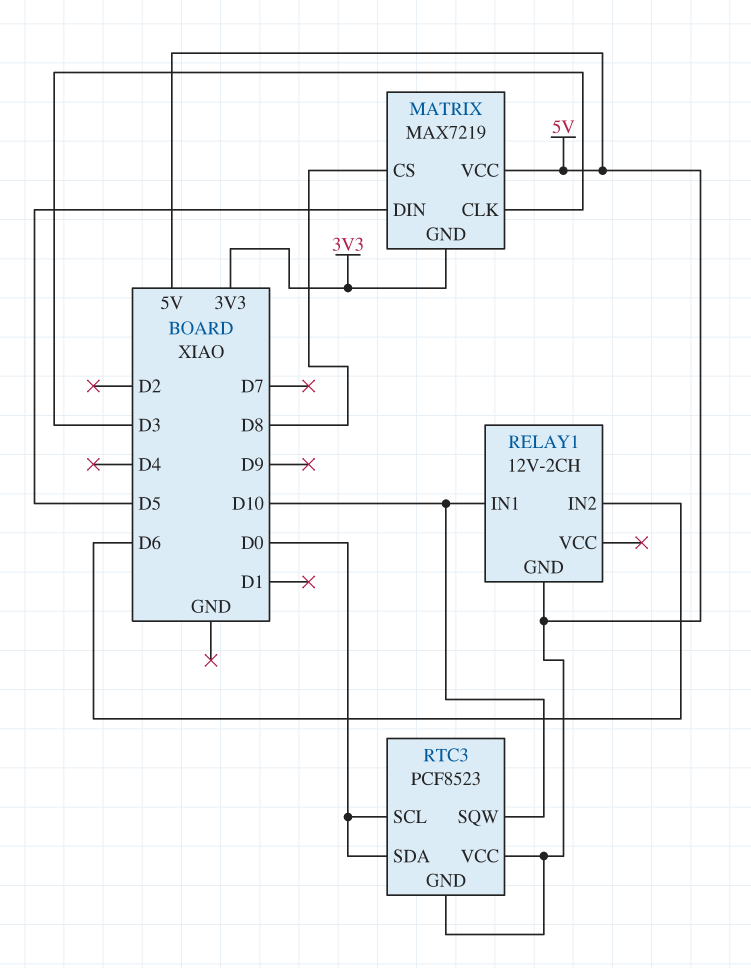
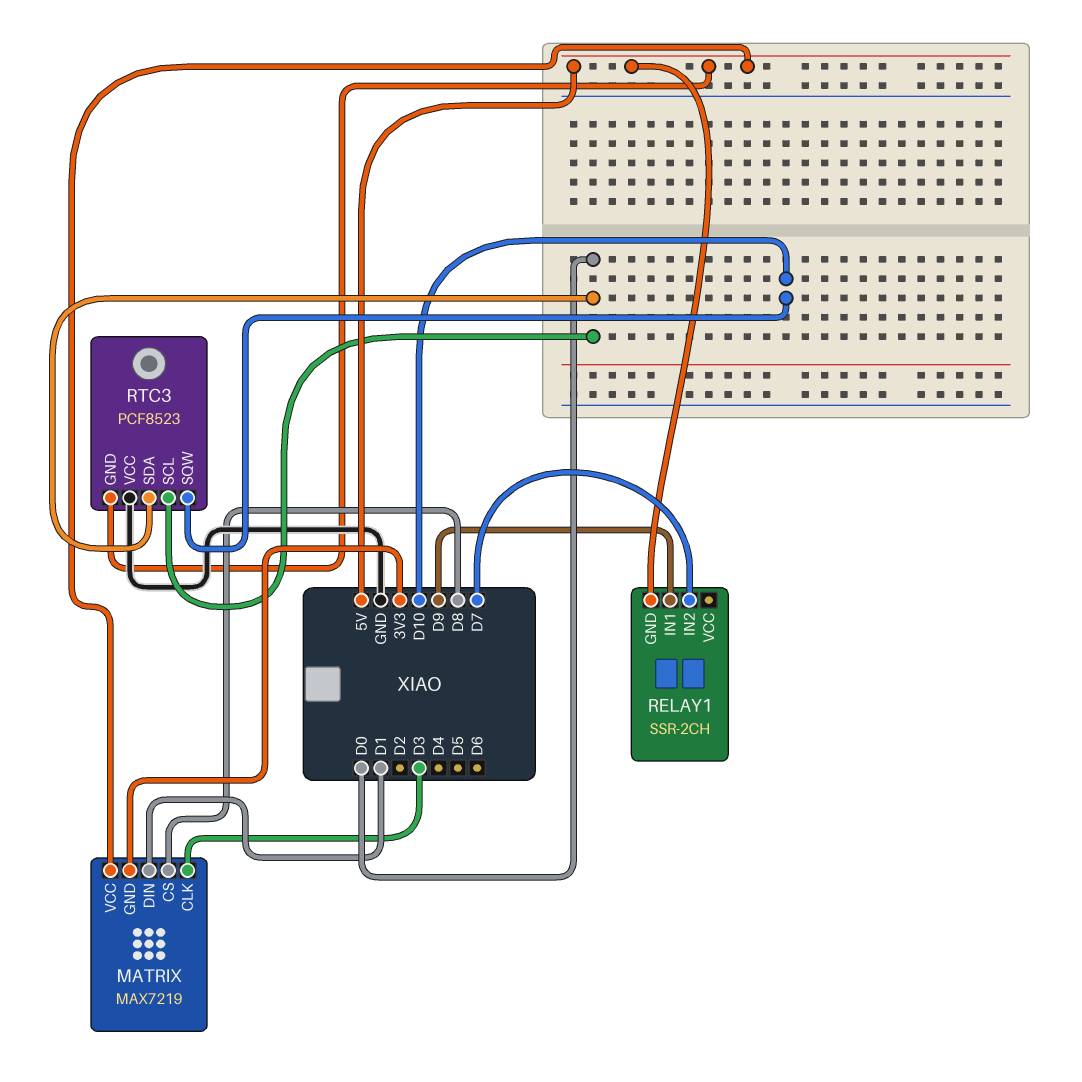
MATRIX pin DIN: D5 -> D1
RELAY1: 12V-2CH -> SSR-2CH
RELAY1 pin IN1: D10 -> D9
RELAY1 pin IN2: D6 -> D7
RTC3 pin VCC: 5V -> GND

